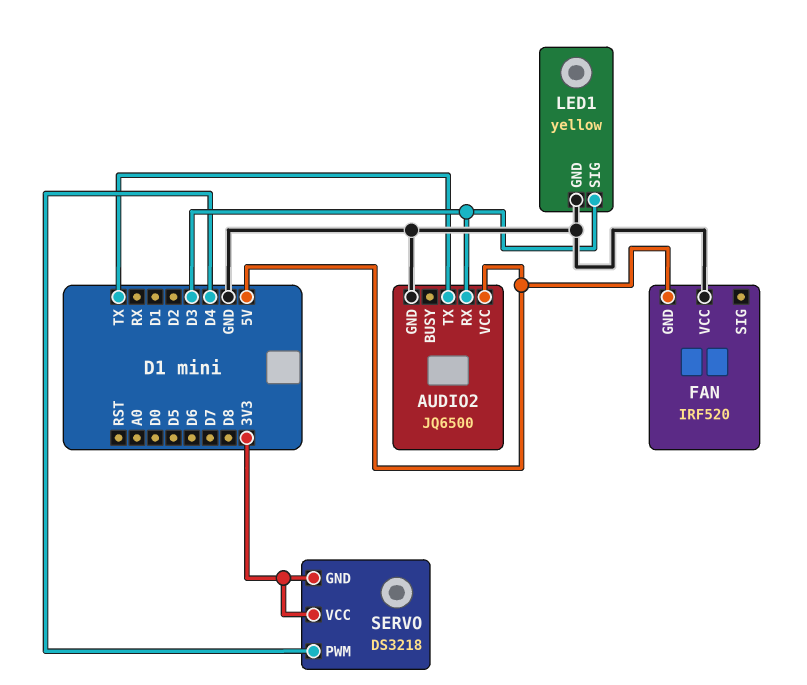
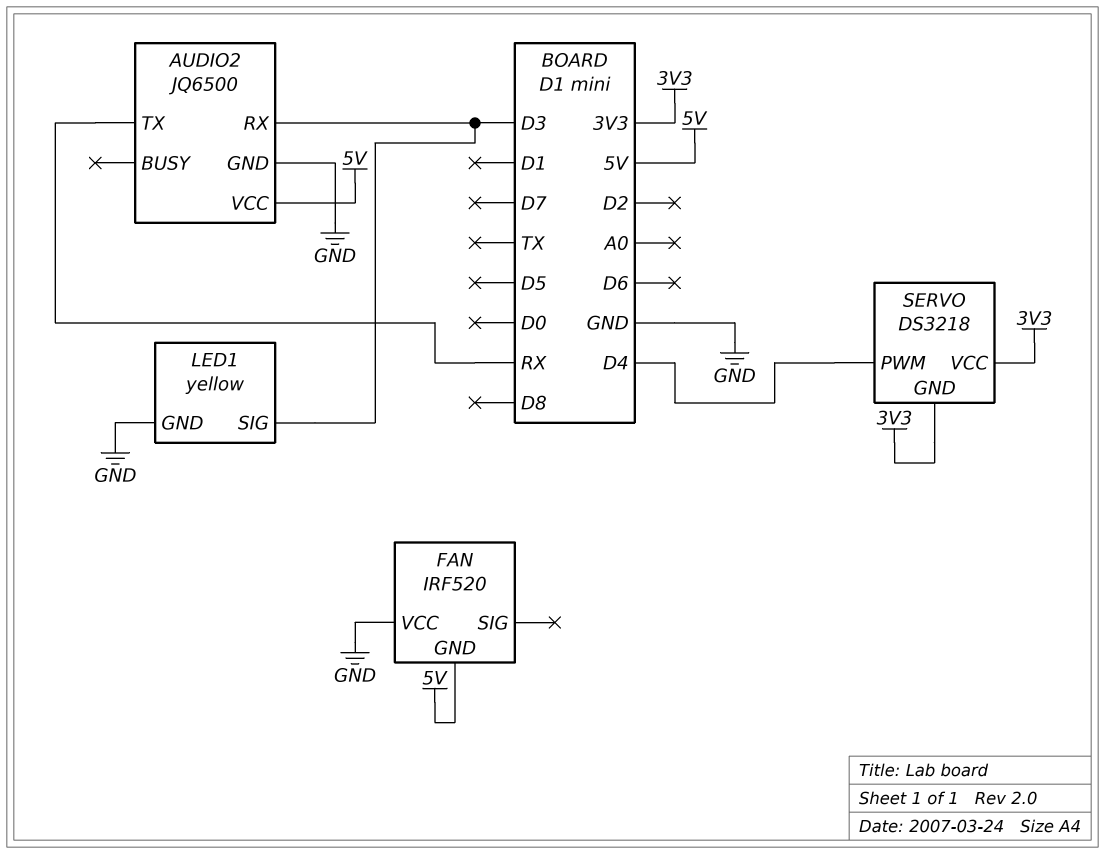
AUDIO2 pin TX: TX -> RX

